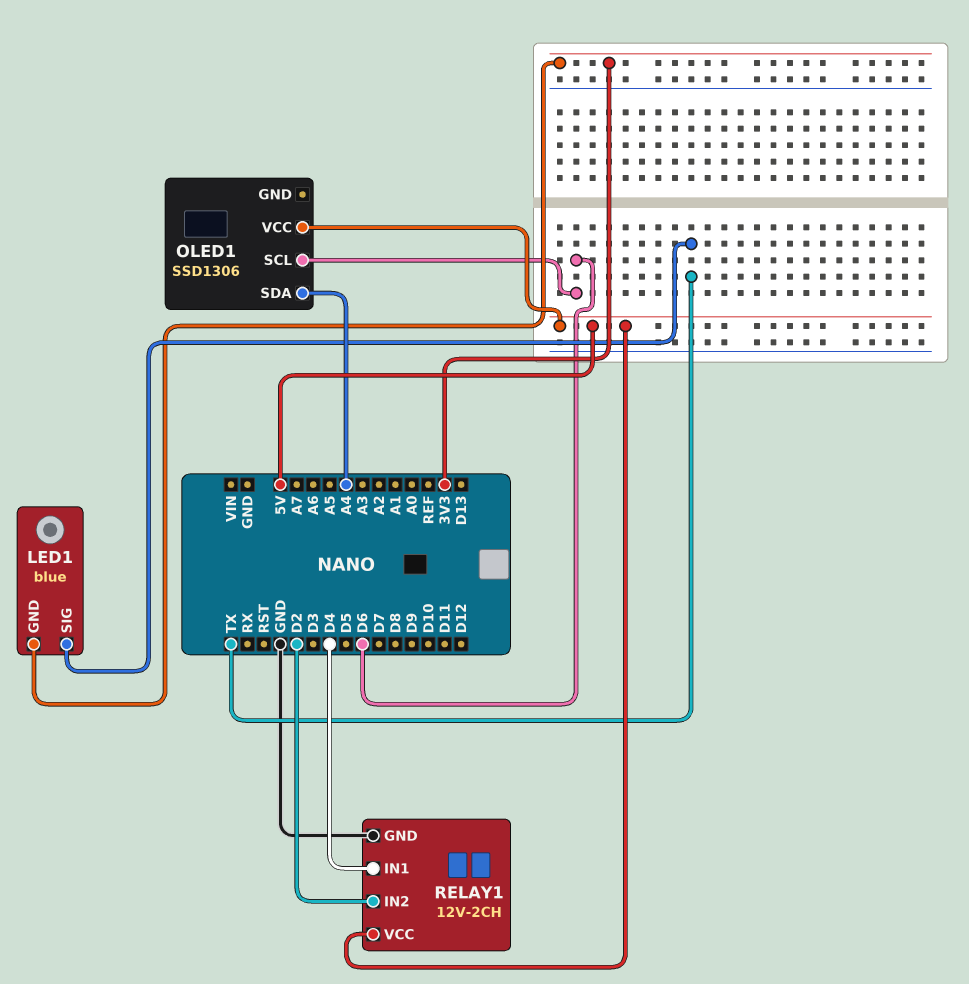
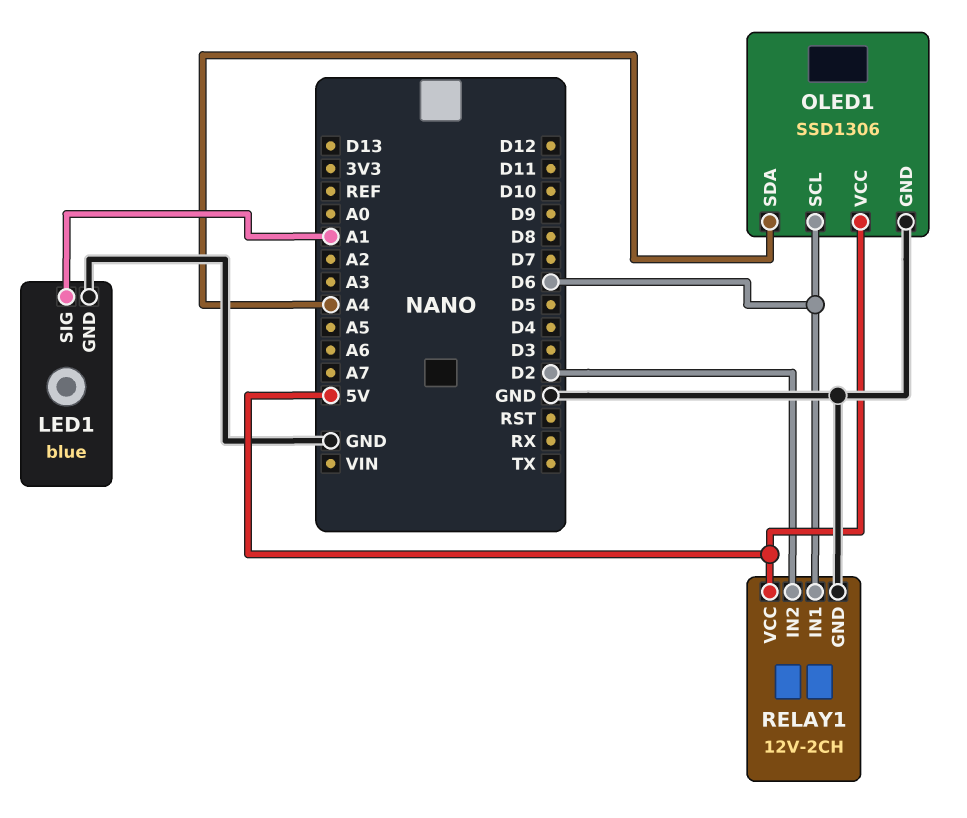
LED1 pin GND: 3V3 -> GND
LED1 pin SIG: TX -> A1
OLED1 pin GND: none -> GND
RELAY1 pin IN1: D4 -> D6

